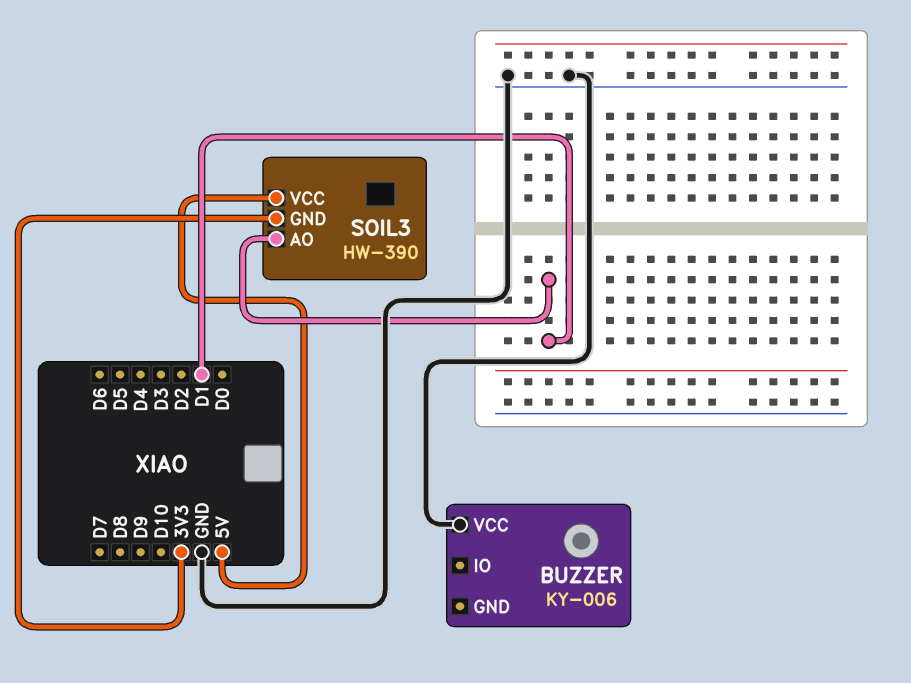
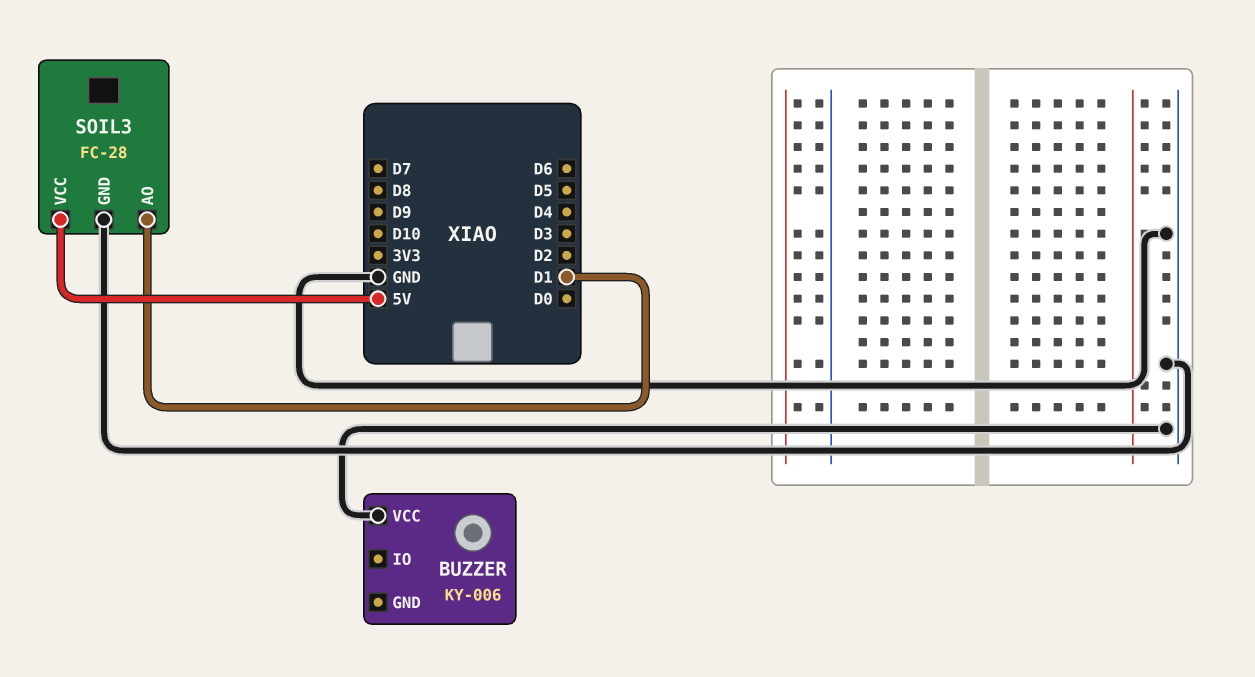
SOIL3: HW-390 -> FC-28
SOIL3 pin GND: 3V3 -> GND

